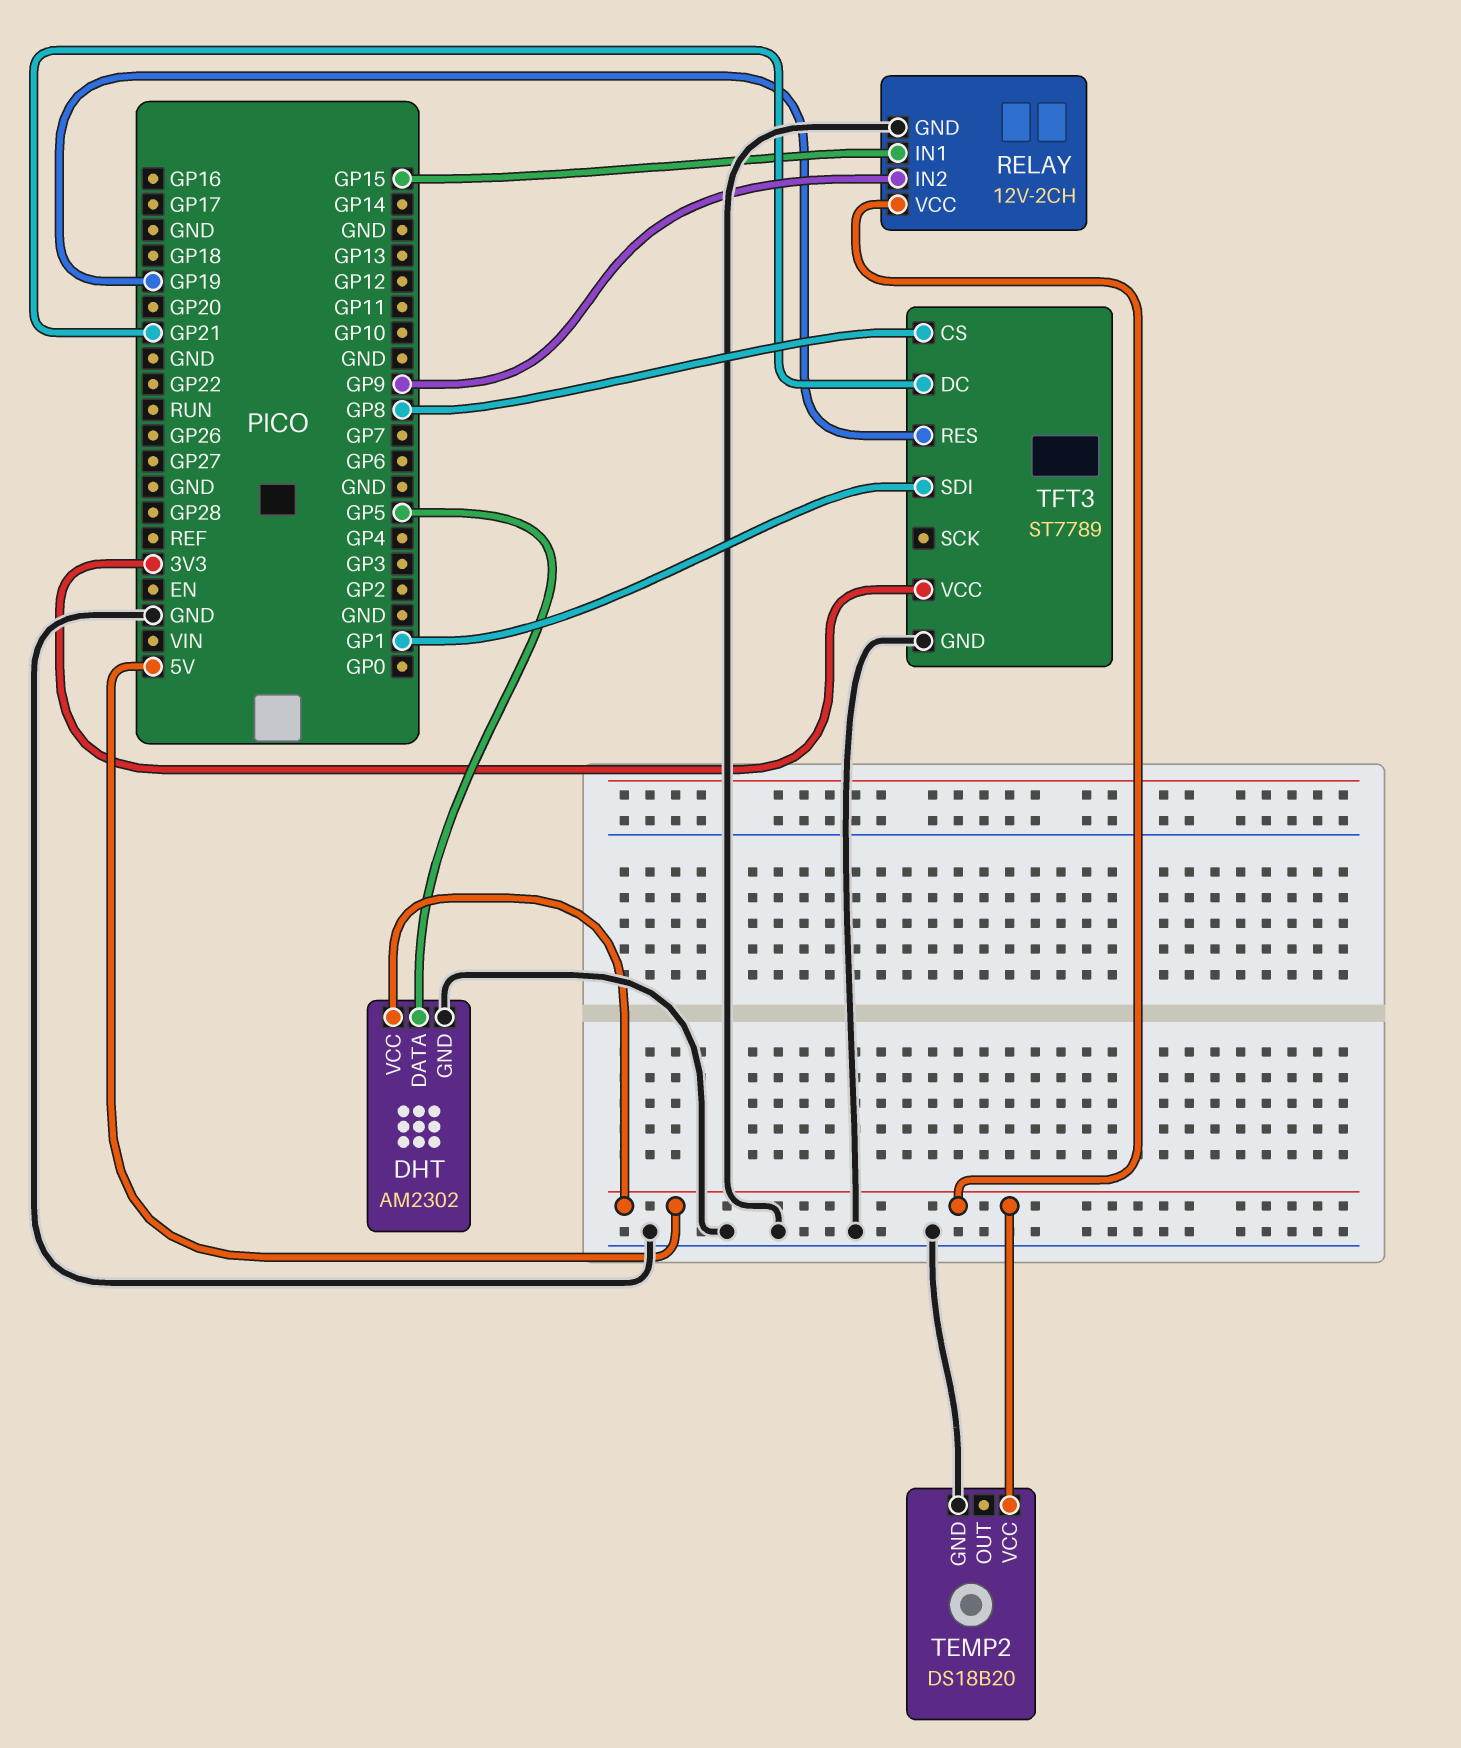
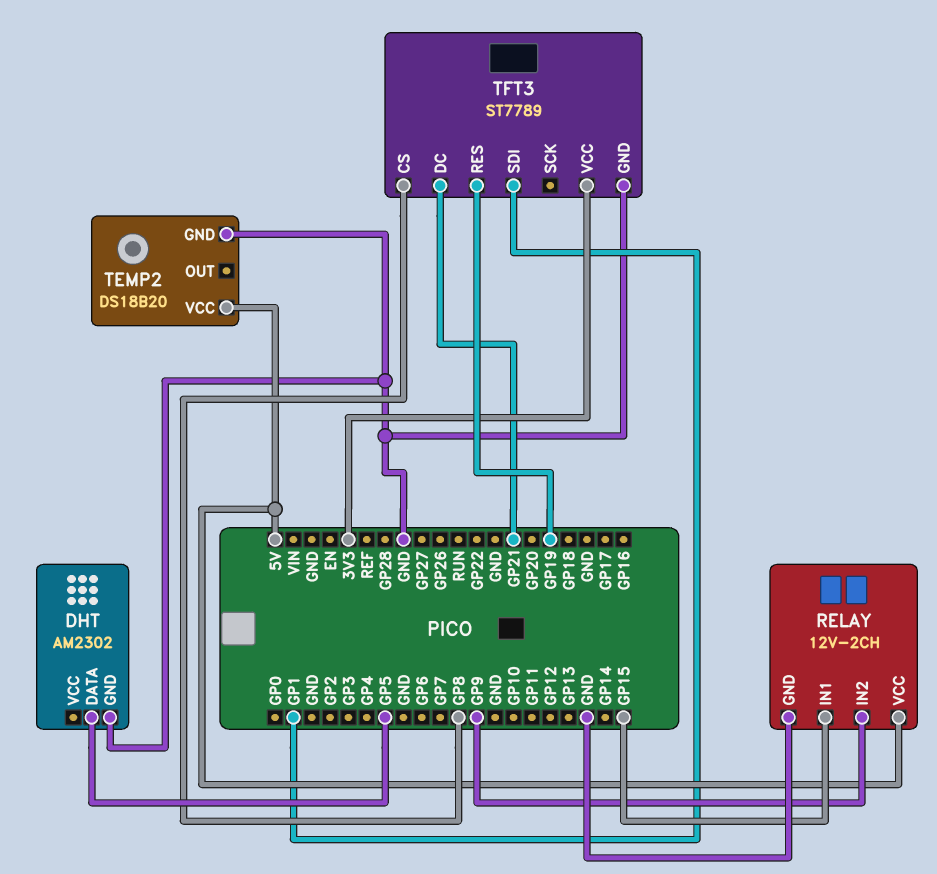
DHT pin VCC: 5V -> none

